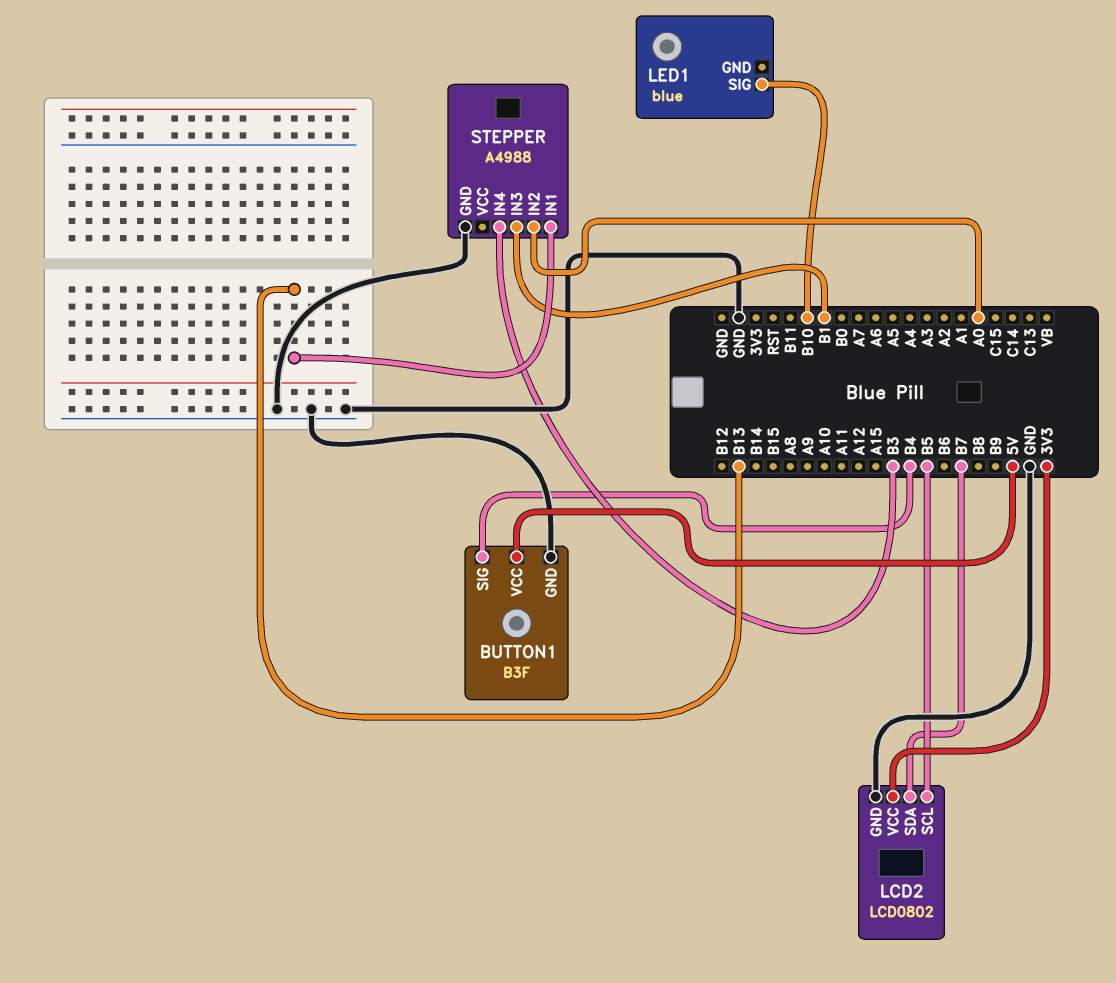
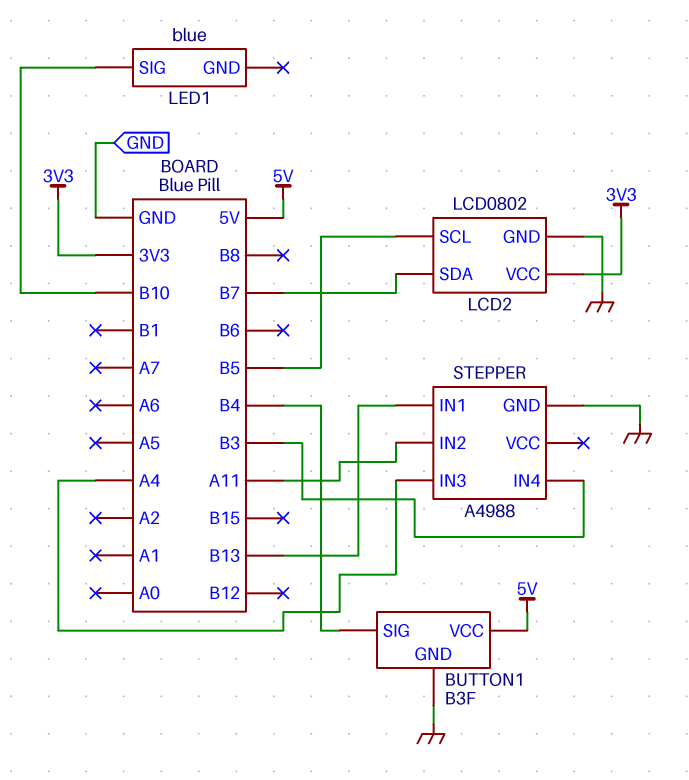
STEPPER pin IN2: A0 -> A11
STEPPER pin IN3: B1 -> A4

